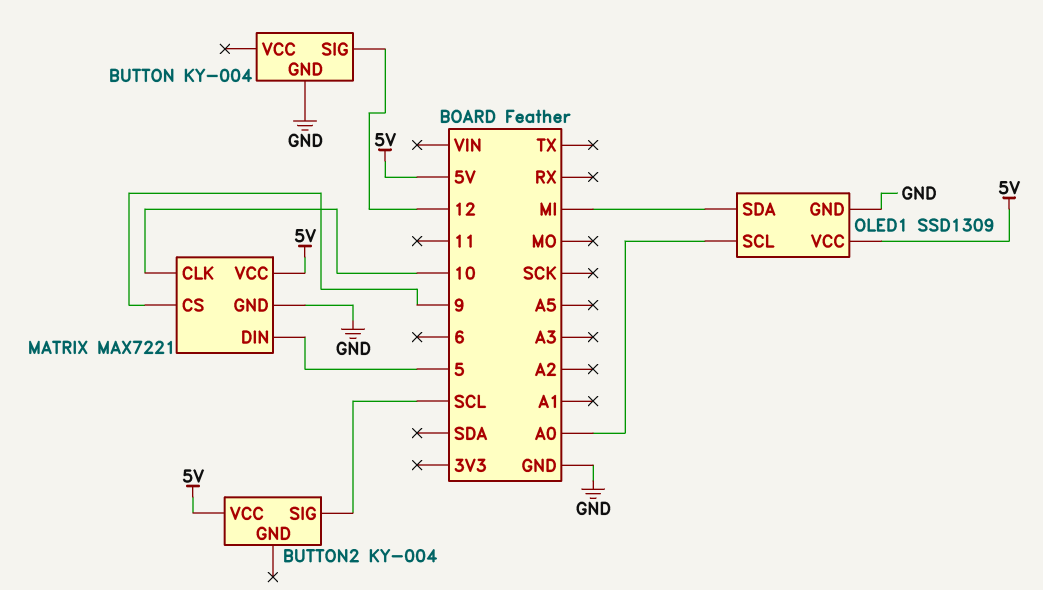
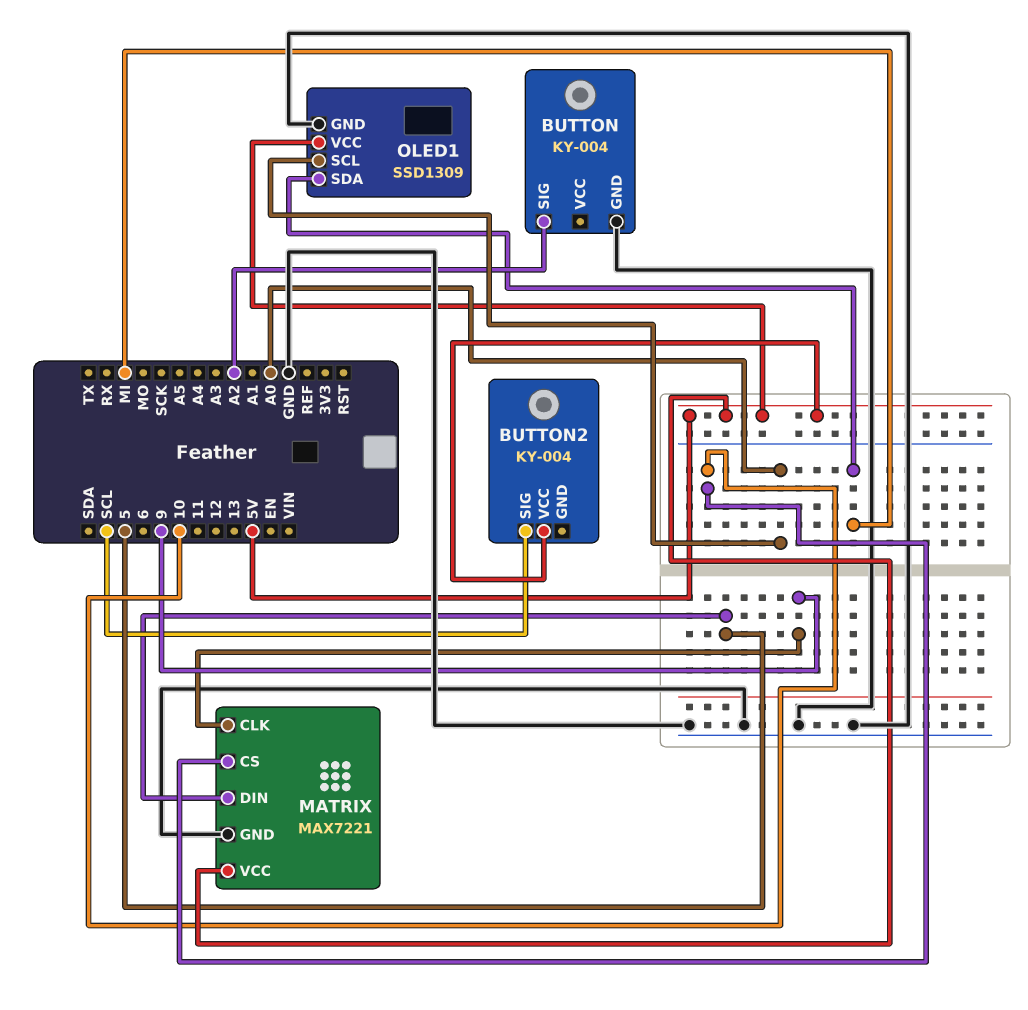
BUTTON pin SIG: 12 -> A2
MATRIX pin CLK: 10 -> 9
MATRIX pin CS: 9 -> 10

